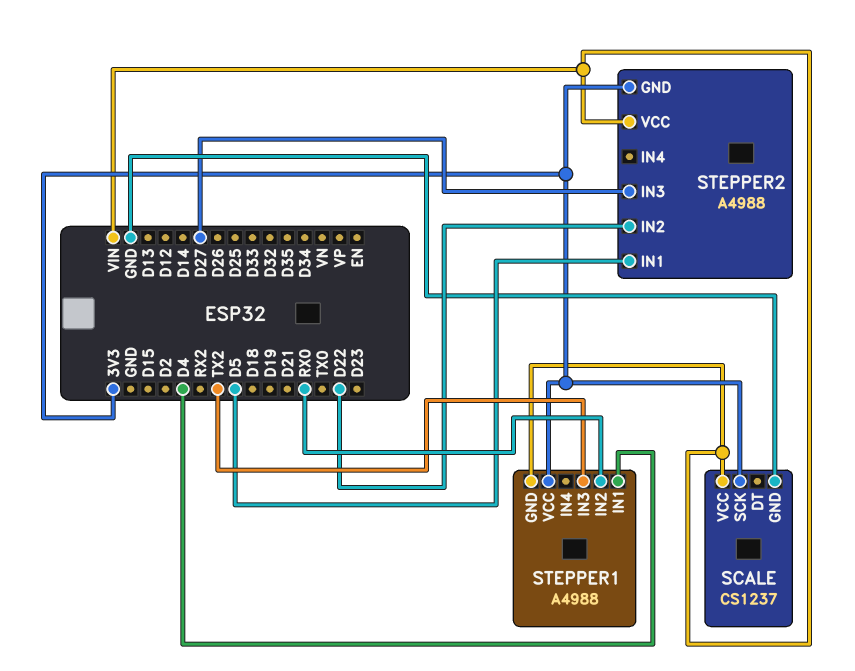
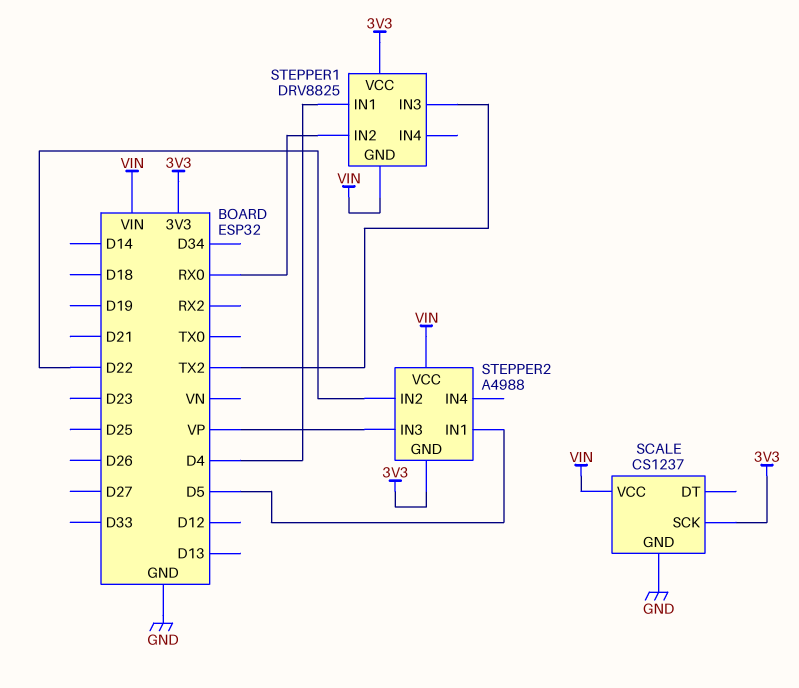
STEPPER1: A4988 -> DRV8825
STEPPER2 pin IN3: D27 -> VP

